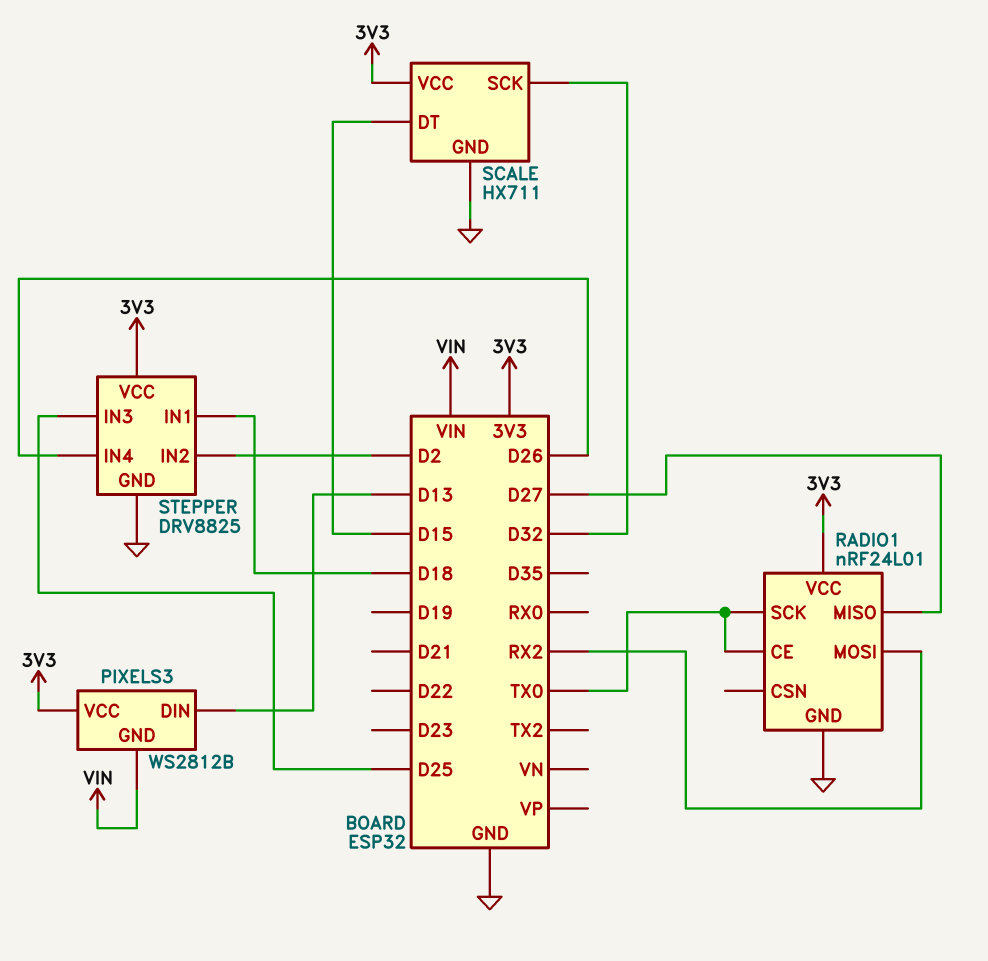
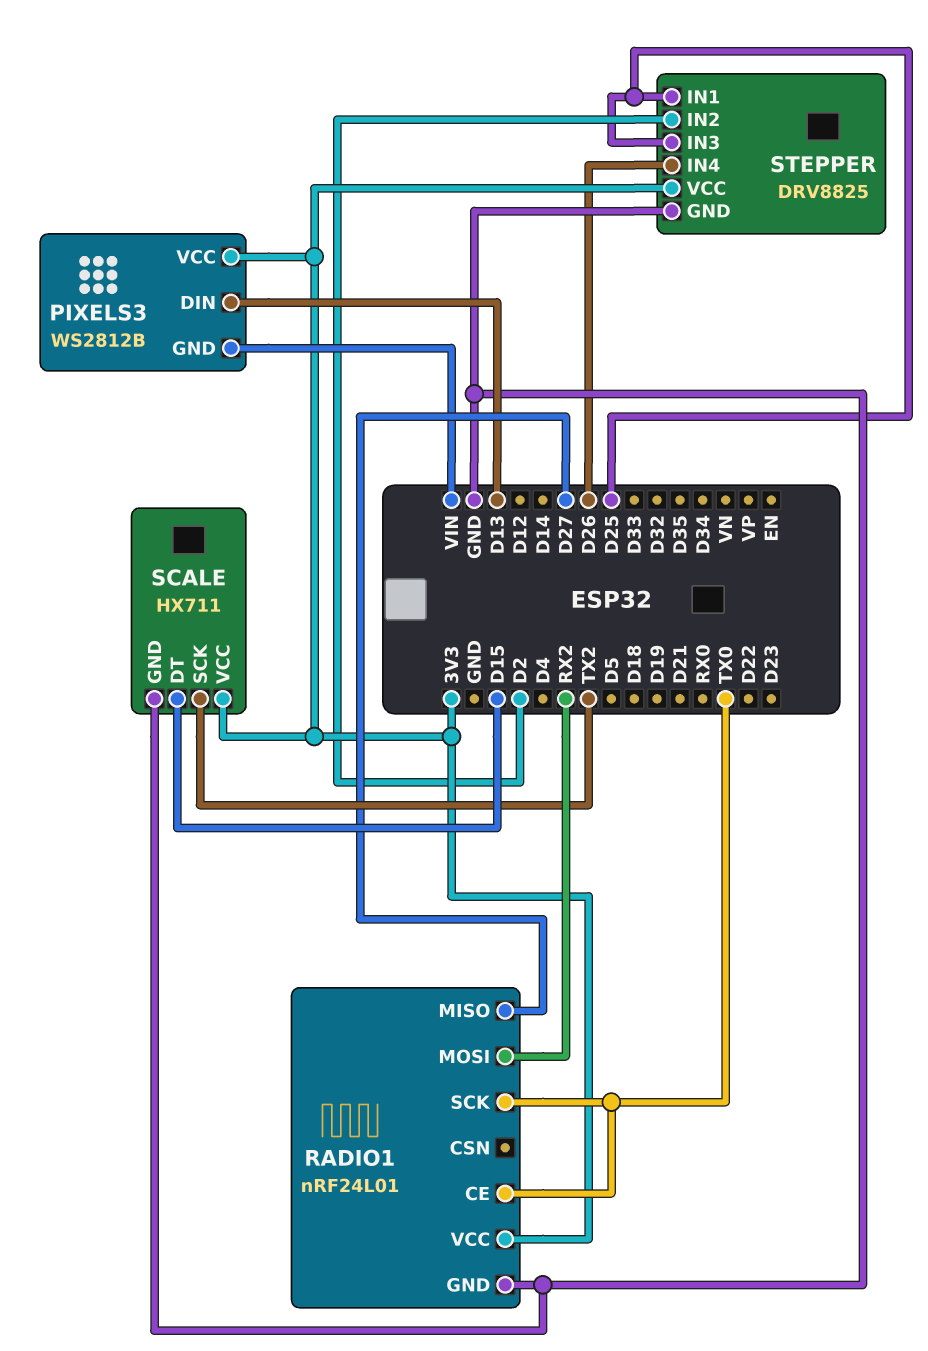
SCALE pin SCK: D32 -> TX2
STEPPER pin IN1: D18 -> D25

